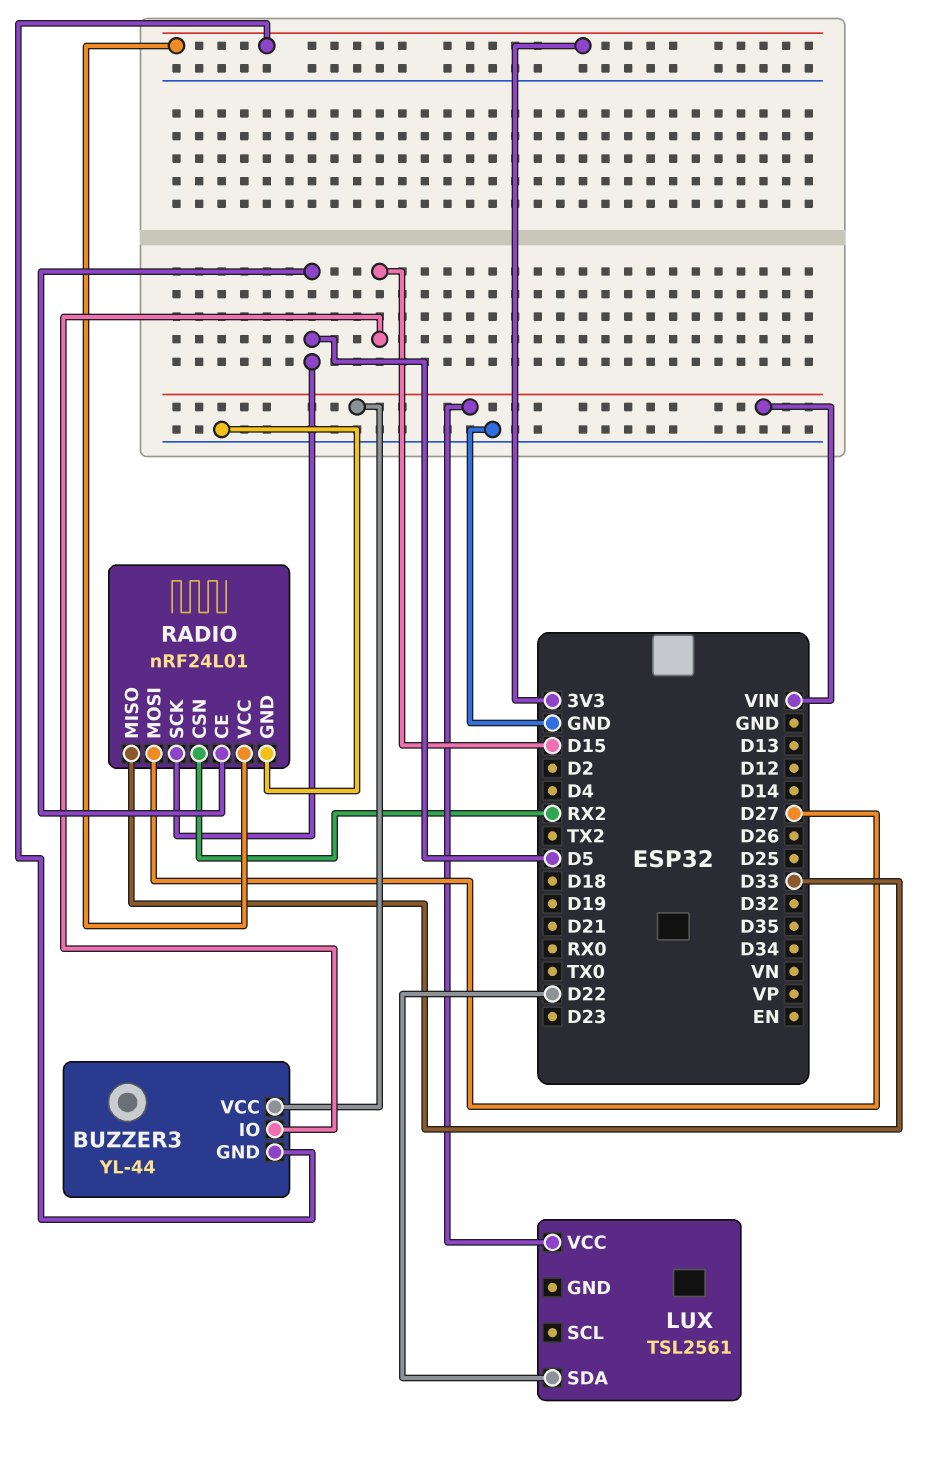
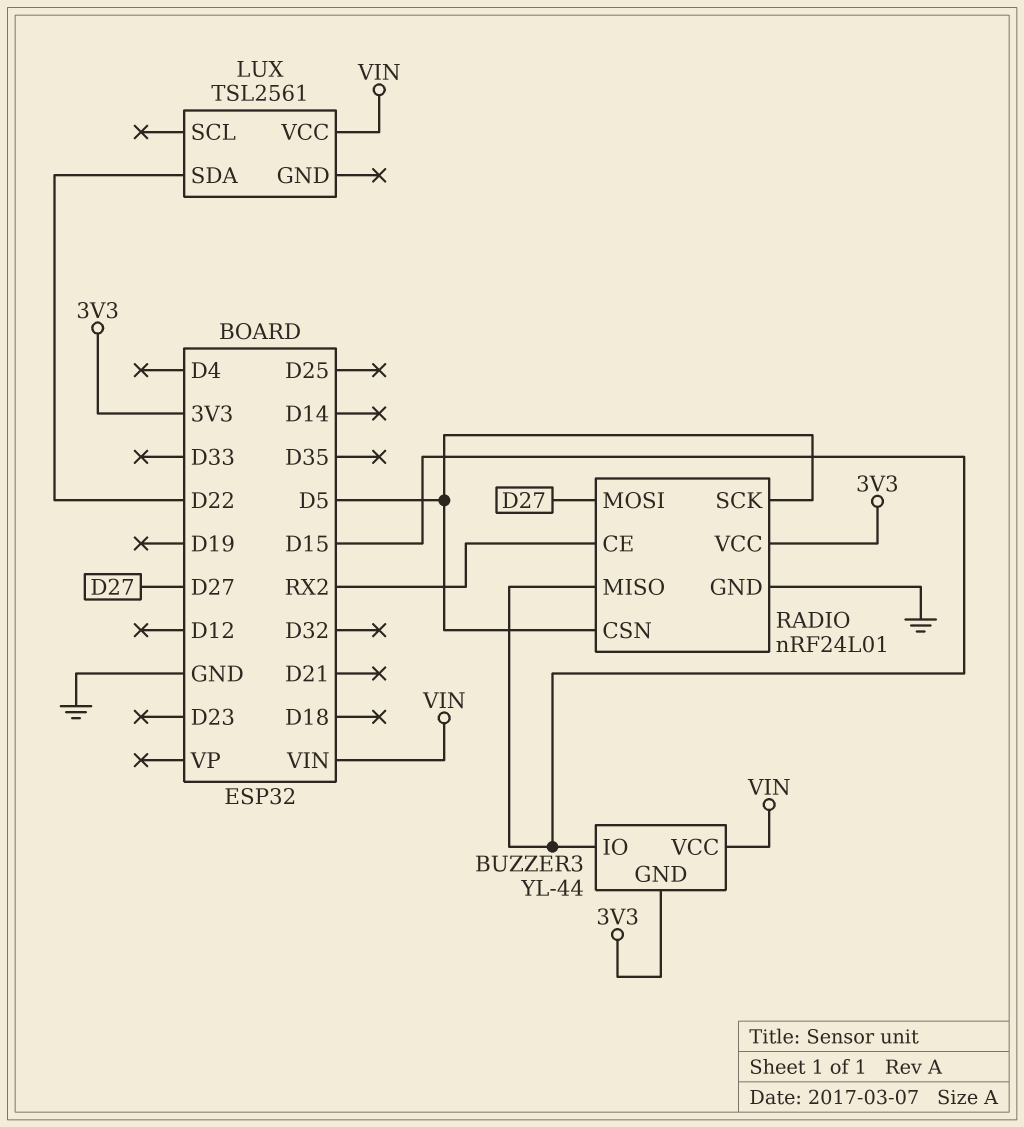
RADIO pin CE: D5 -> RX2
RADIO pin CSN: RX2 -> D5
RADIO pin MISO: D33 -> D15

